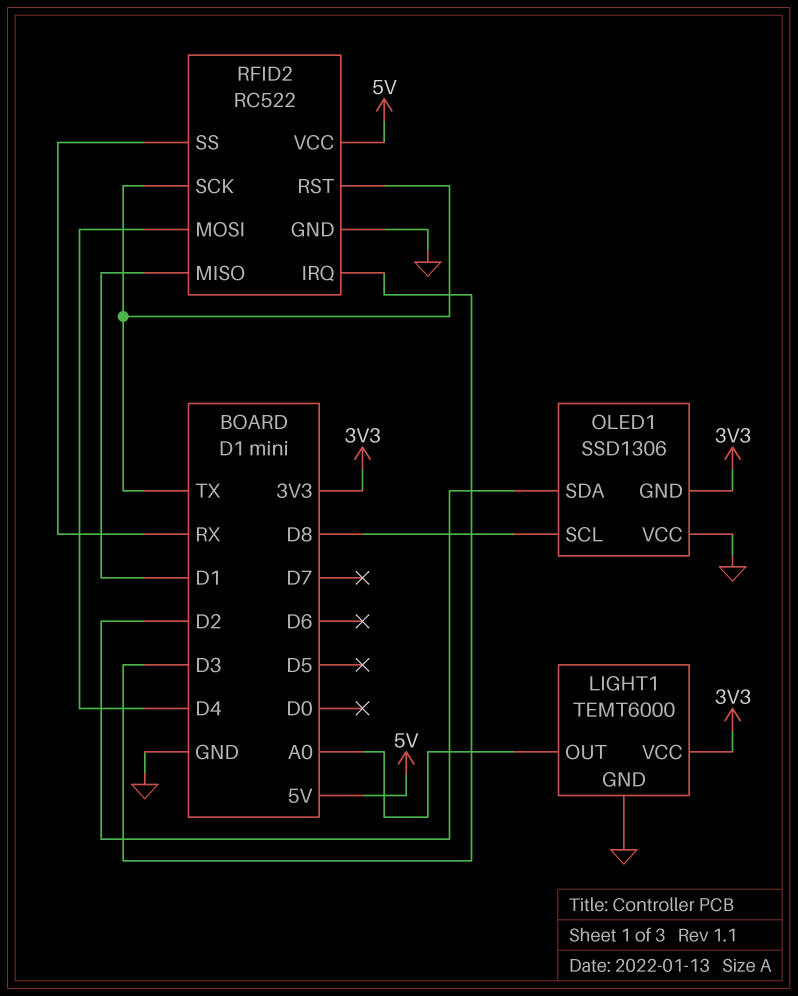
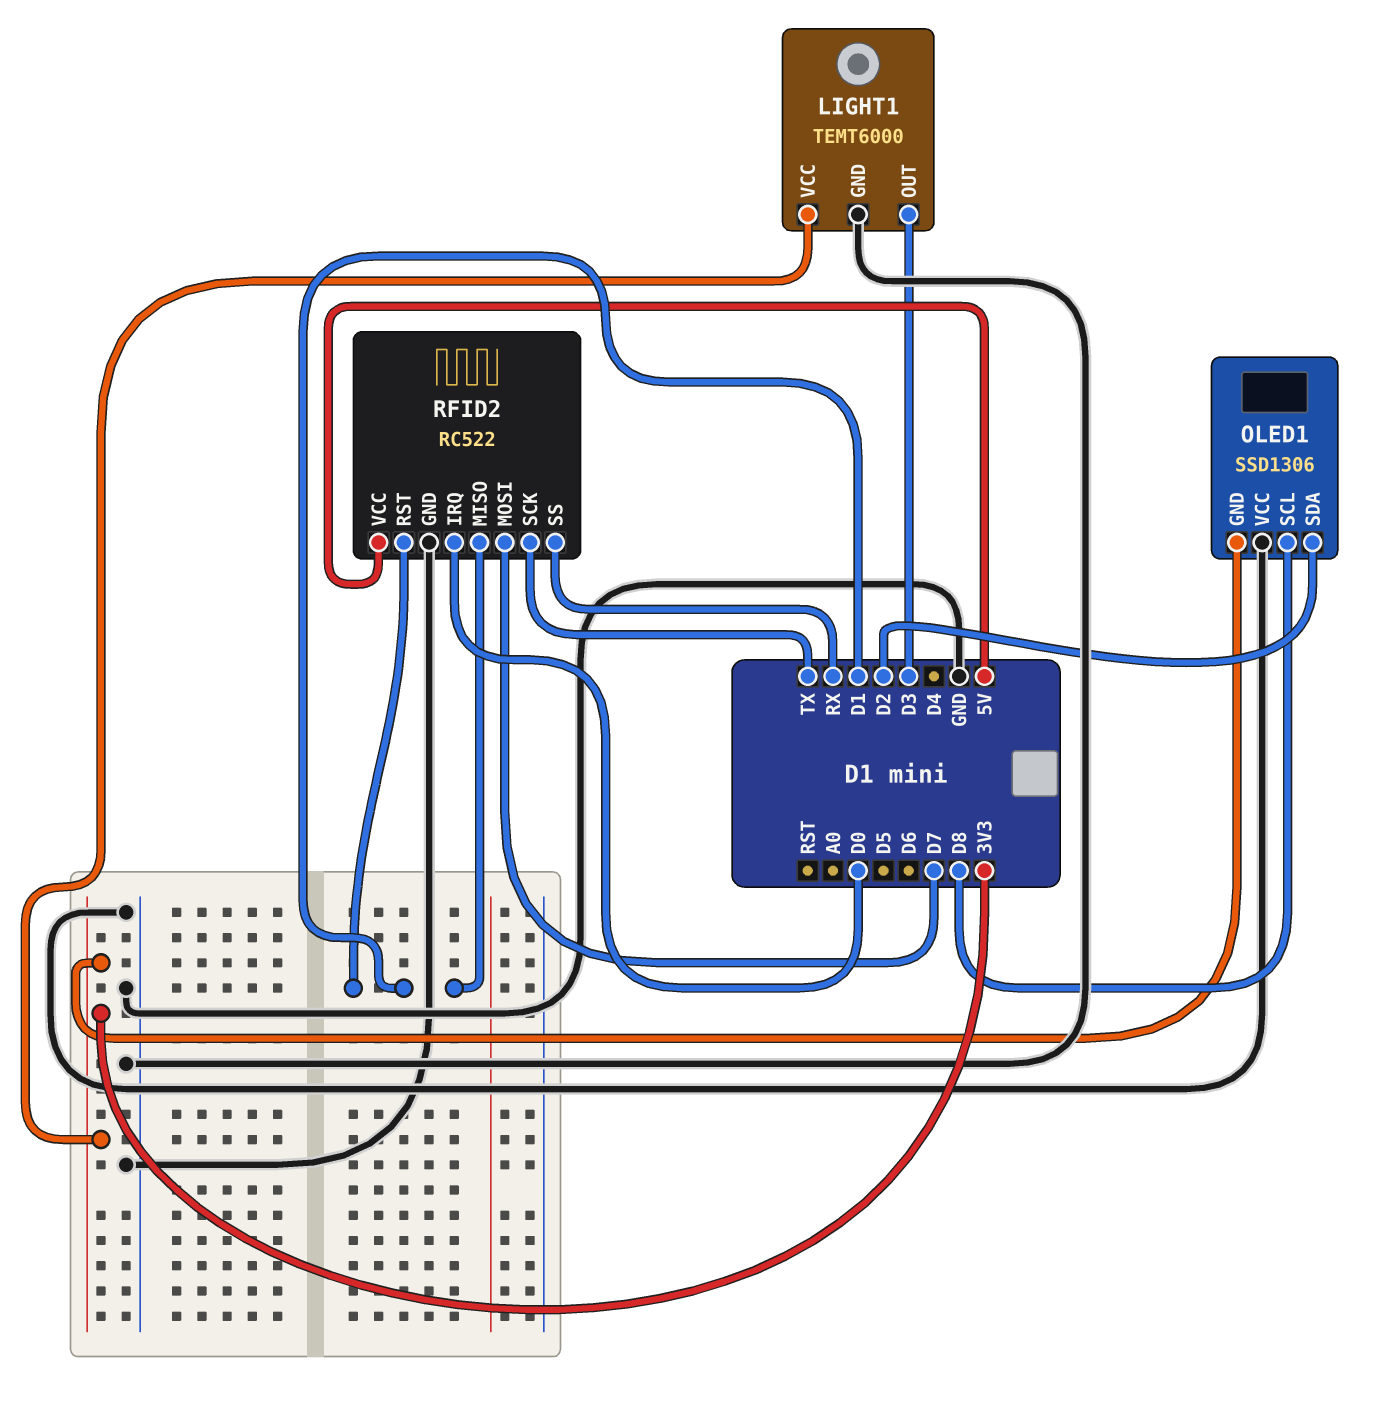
LIGHT1 pin OUT: A0 -> D3
RFID2 pin IRQ: D3 -> D0
RFID2 pin MOSI: D4 -> D7
RFID2 pin RST: TX -> D1

